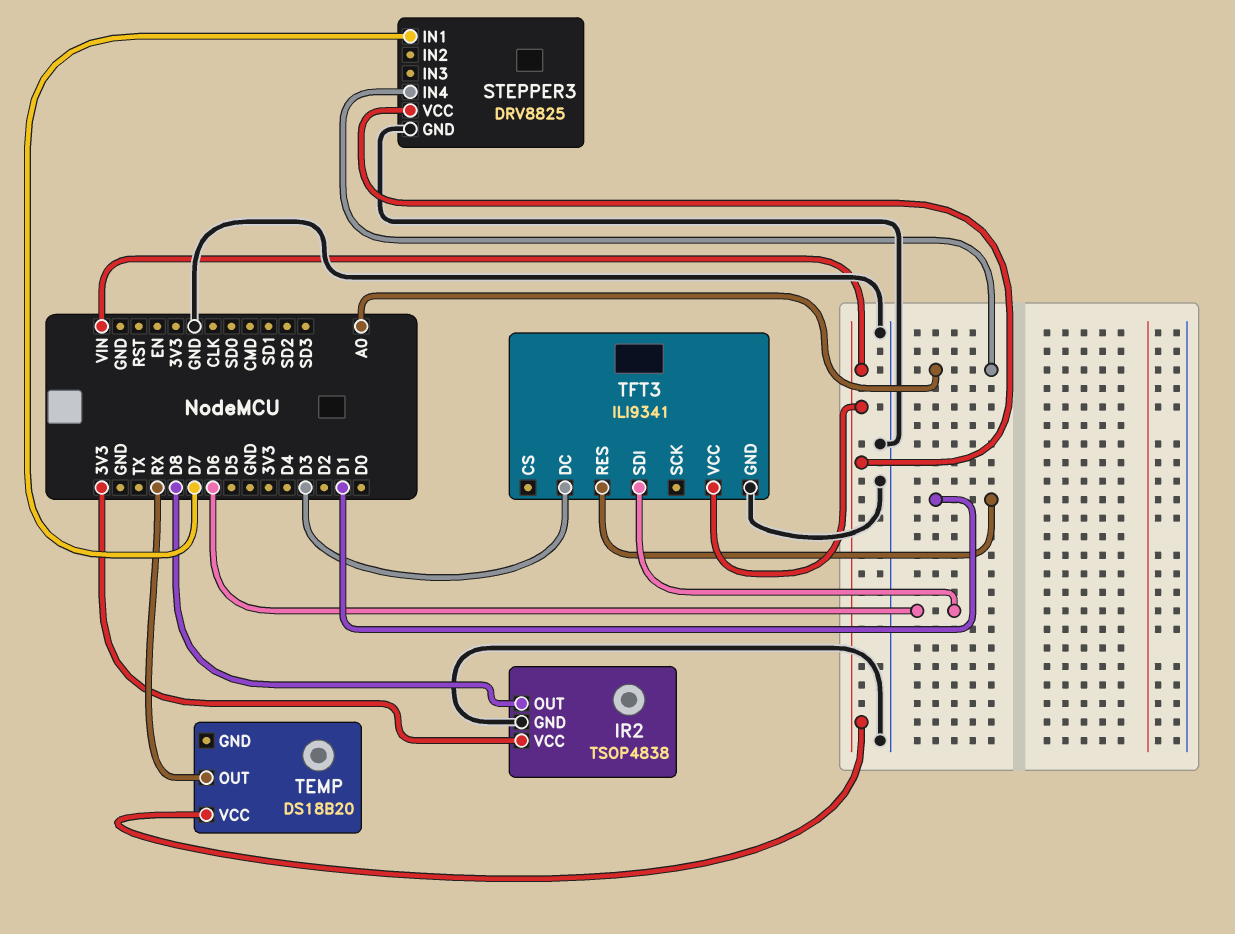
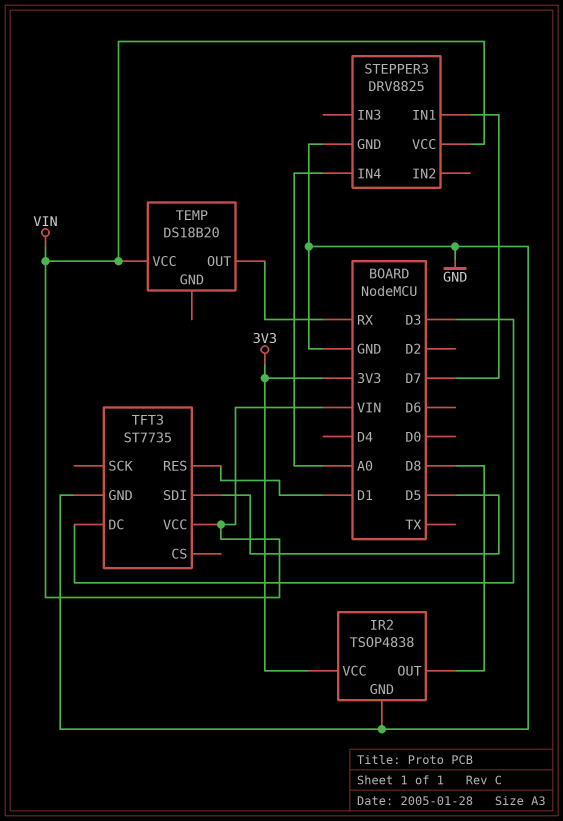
TFT3: ILI9341 -> ST7735
TFT3 pin SDI: D6 -> D5

